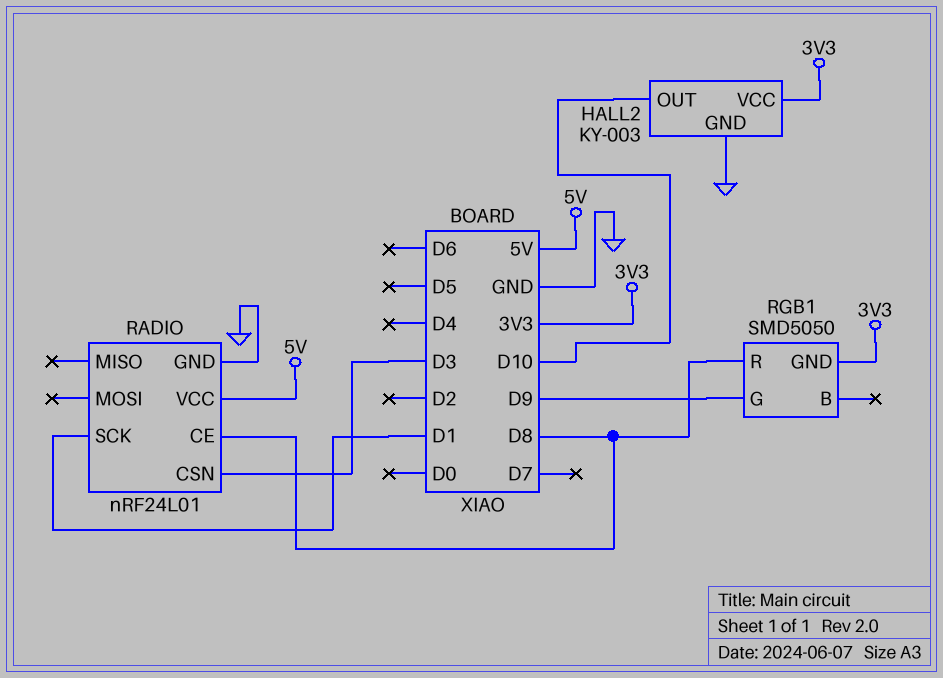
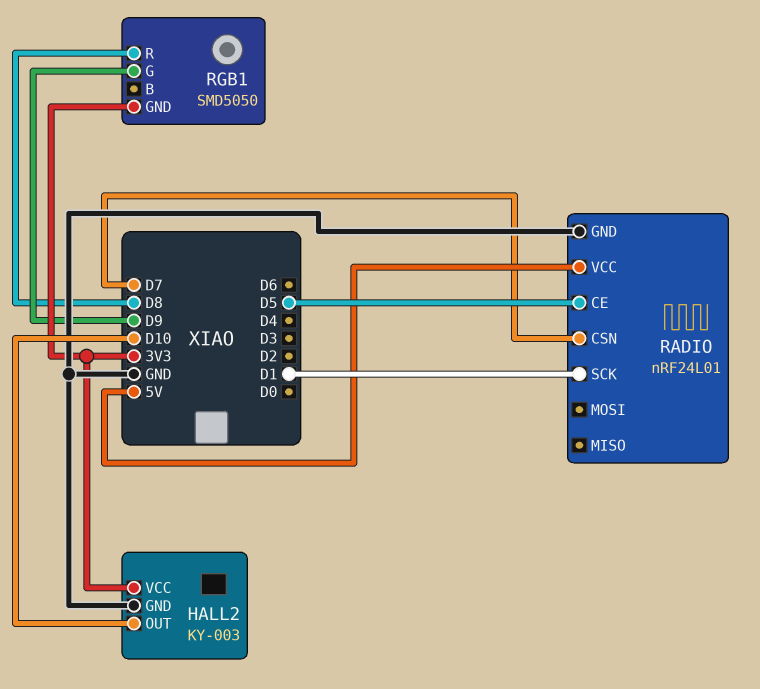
RADIO pin CE: D8 -> D5
RADIO pin CSN: D3 -> D7

